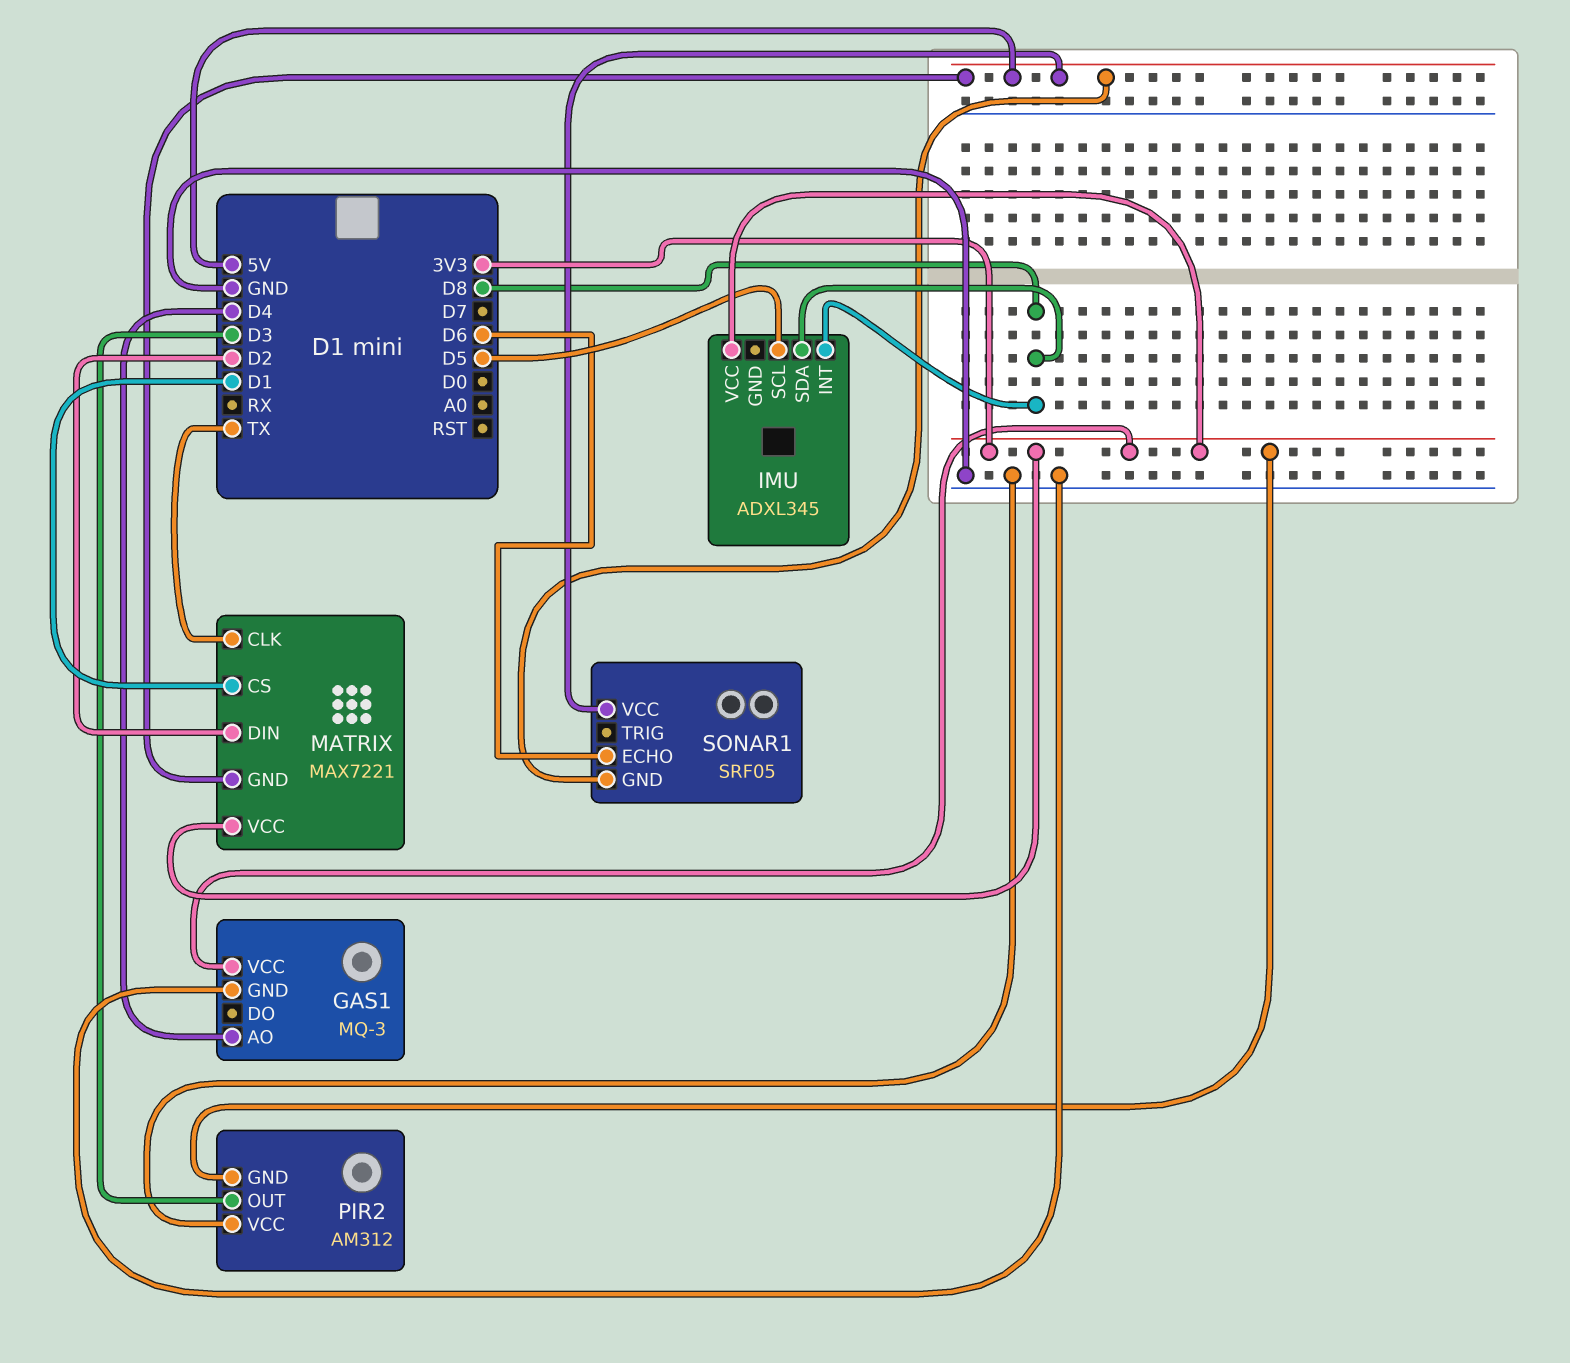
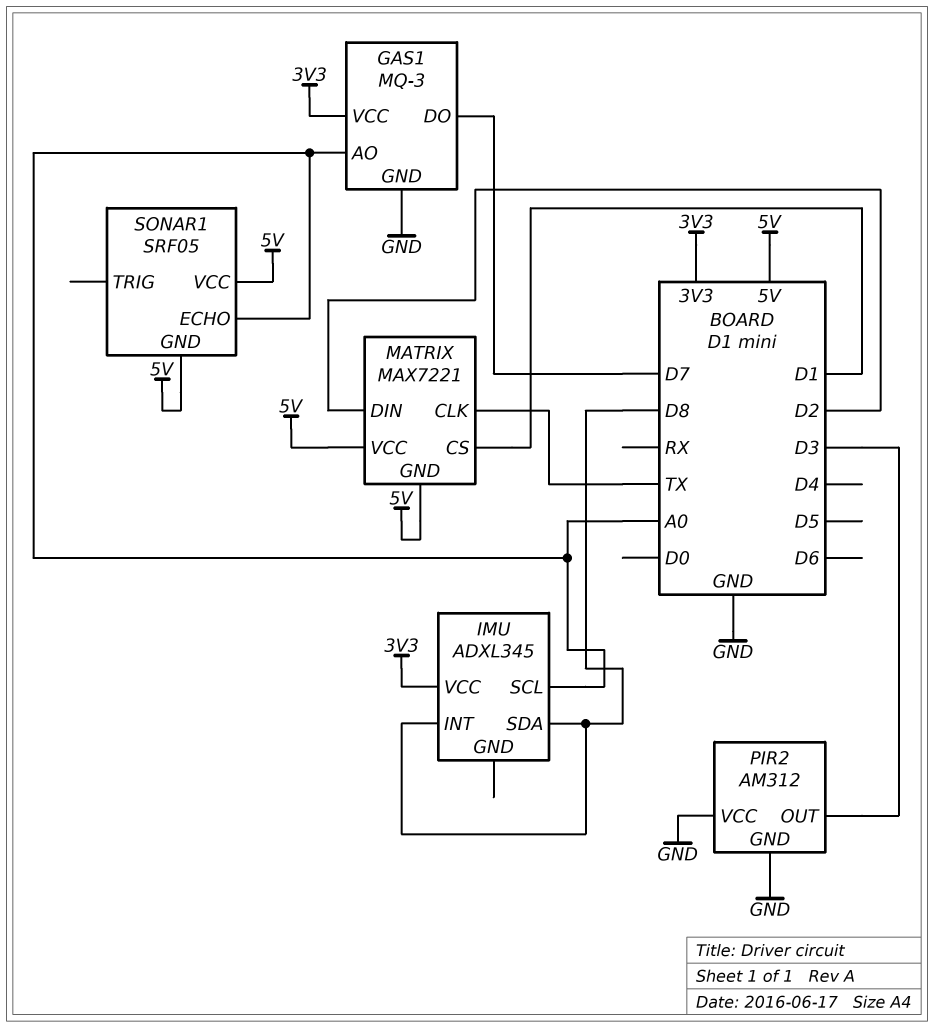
GAS1 pin AO: D4 -> A0
GAS1 pin DO: none -> D7
IMU pin SCL: D5 -> A0
MATRIX pin VCC: 3V3 -> 5V
PIR2 pin GND: 3V3 -> GND
SONAR1 pin ECHO: D6 -> A0

